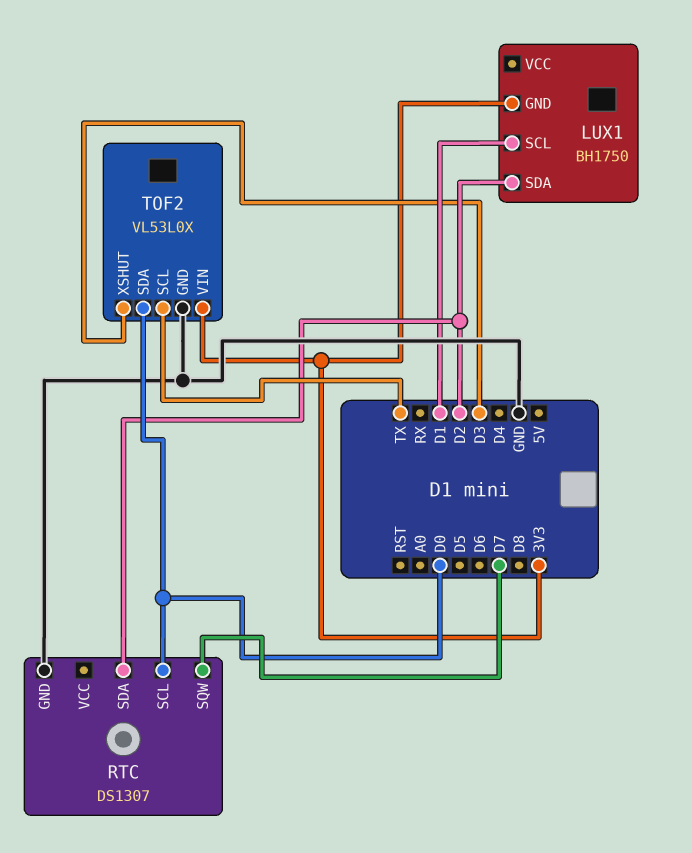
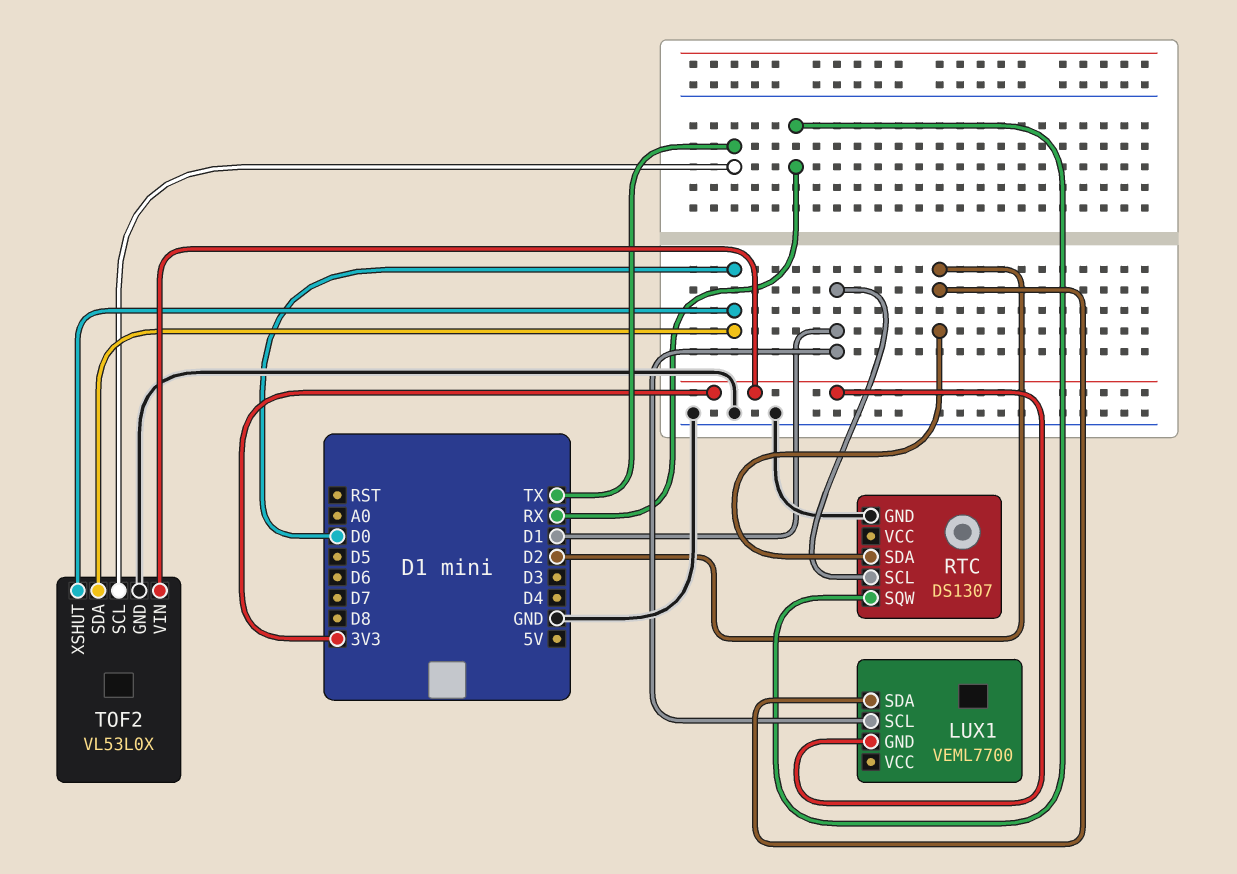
LUX1: BH1750 -> VEML7700
RTC pin SCL: D0 -> D1
RTC pin SQW: D7 -> RX
TOF2 pin XSHUT: D3 -> D0

